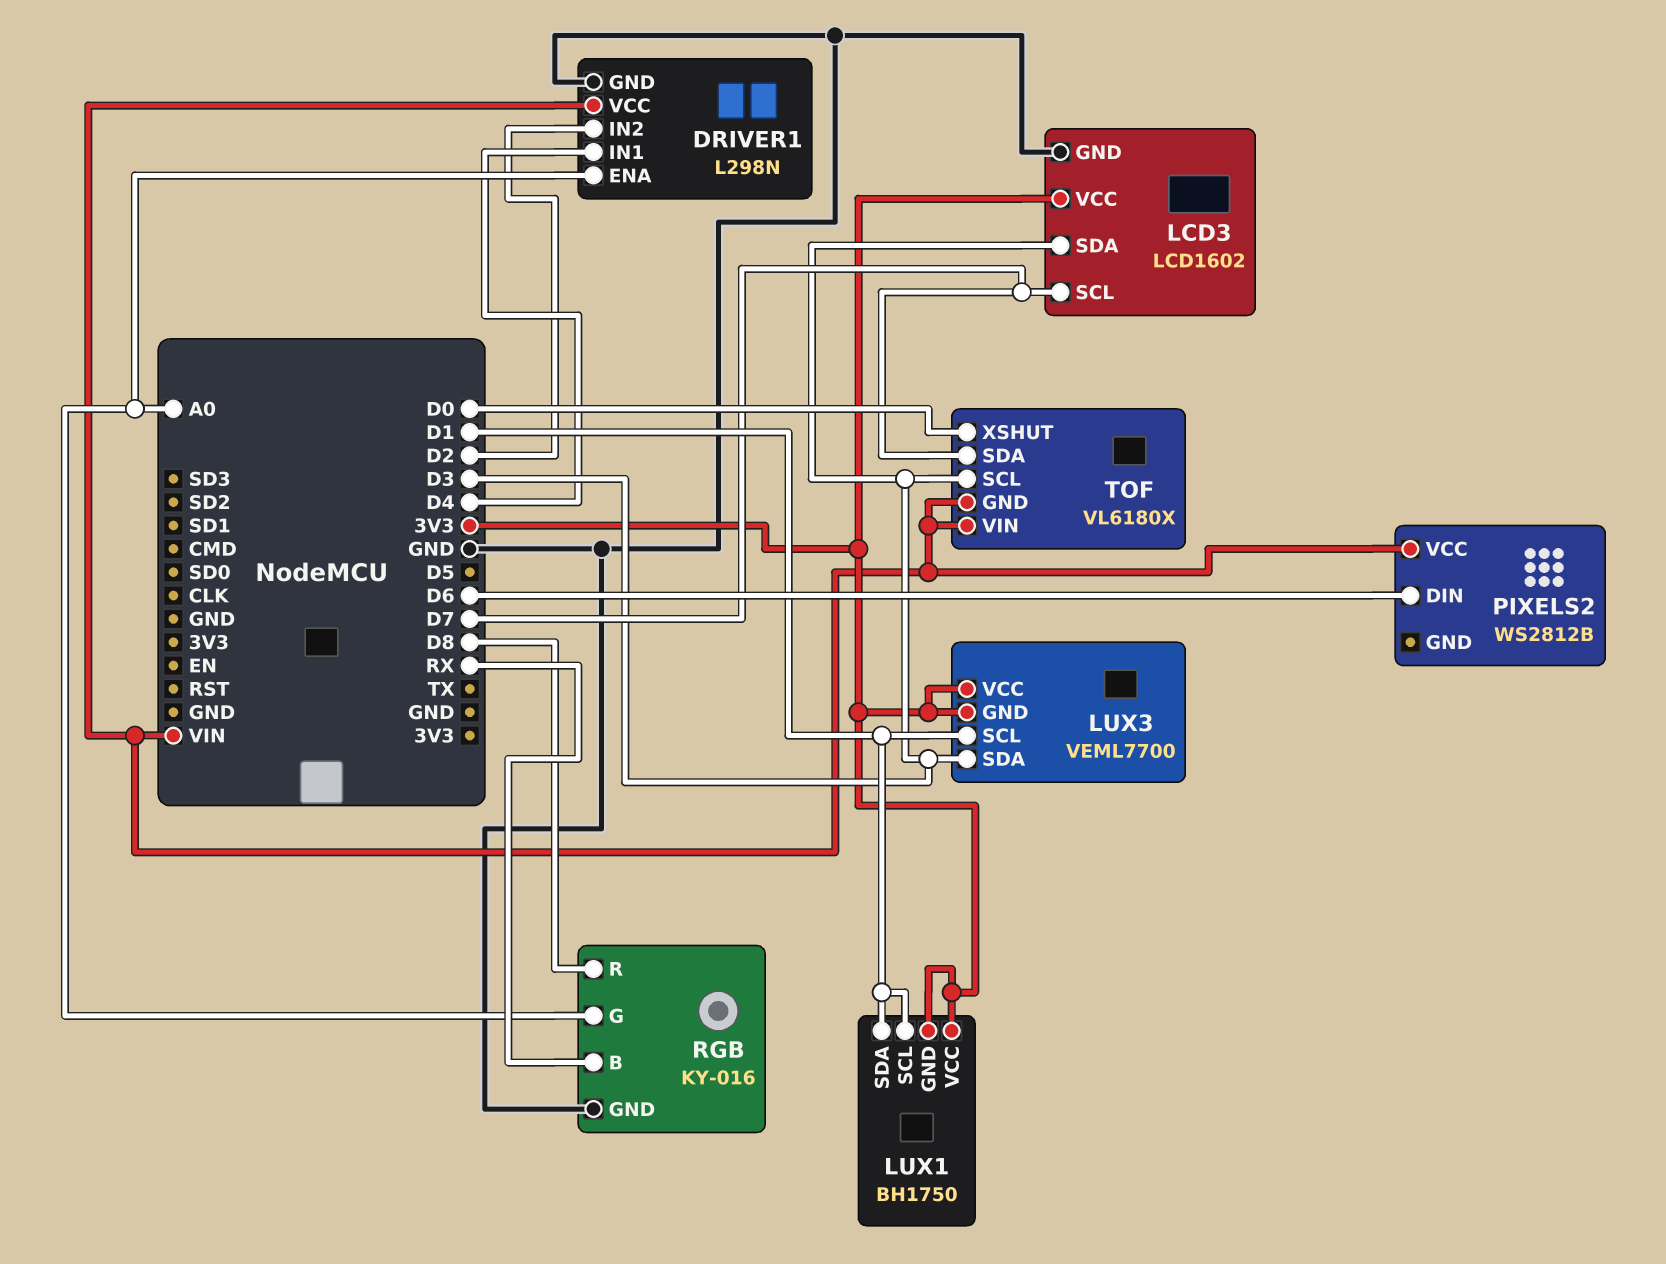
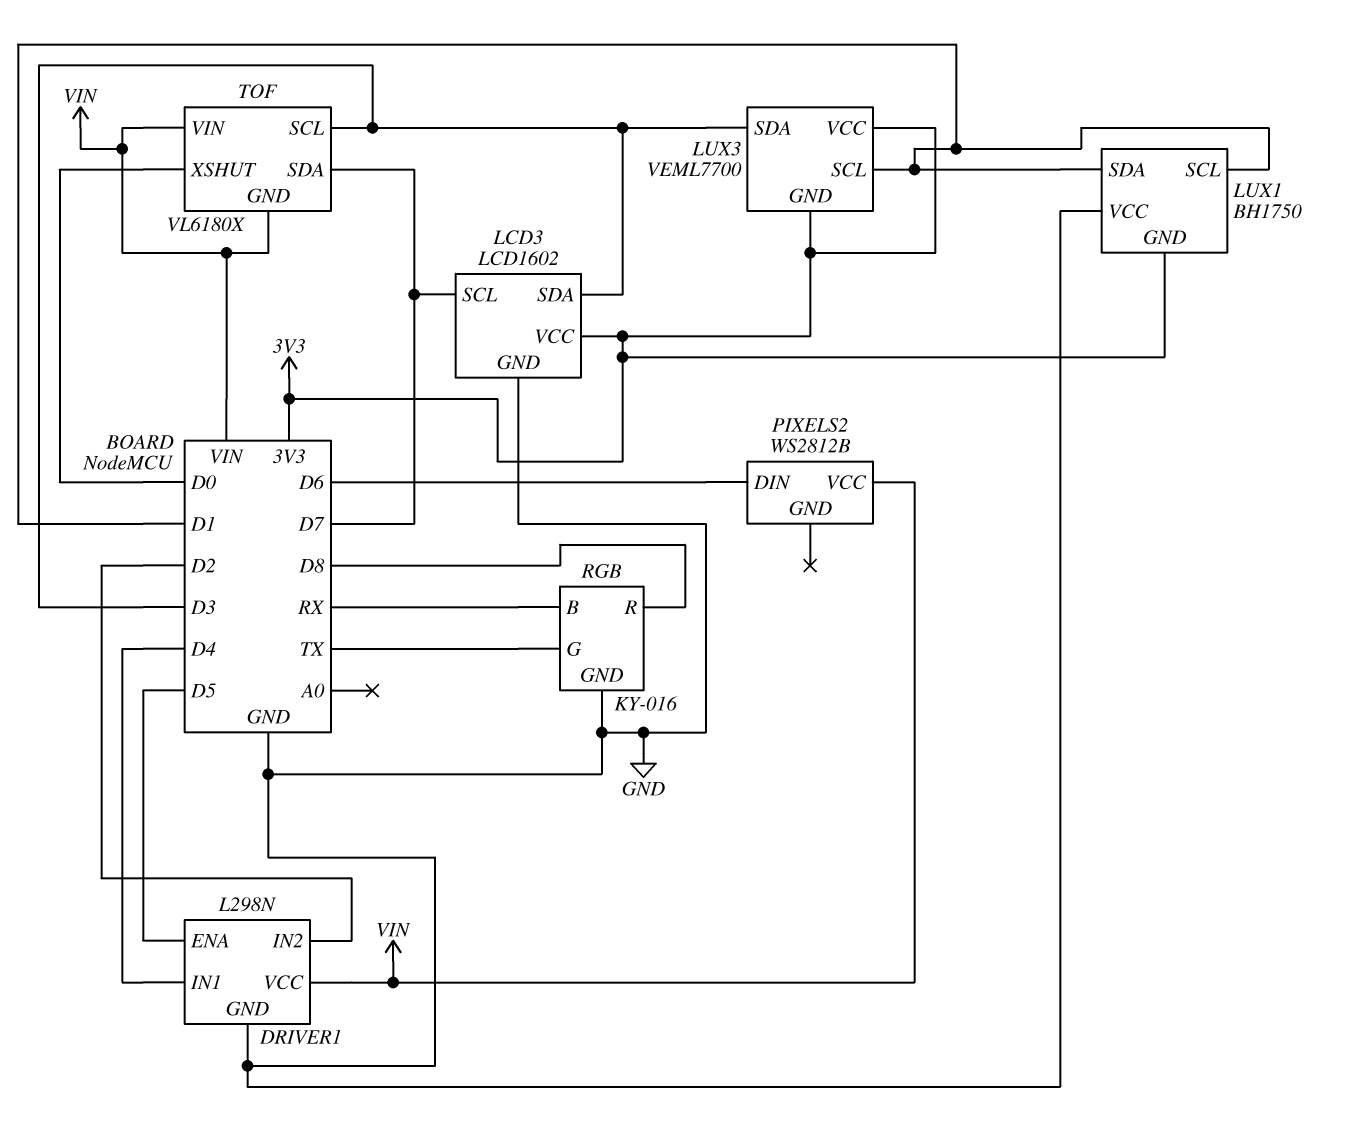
DRIVER1 pin ENA: A0 -> D5
LUX1 pin VCC: 3V3 -> GND
RGB pin G: A0 -> TX

